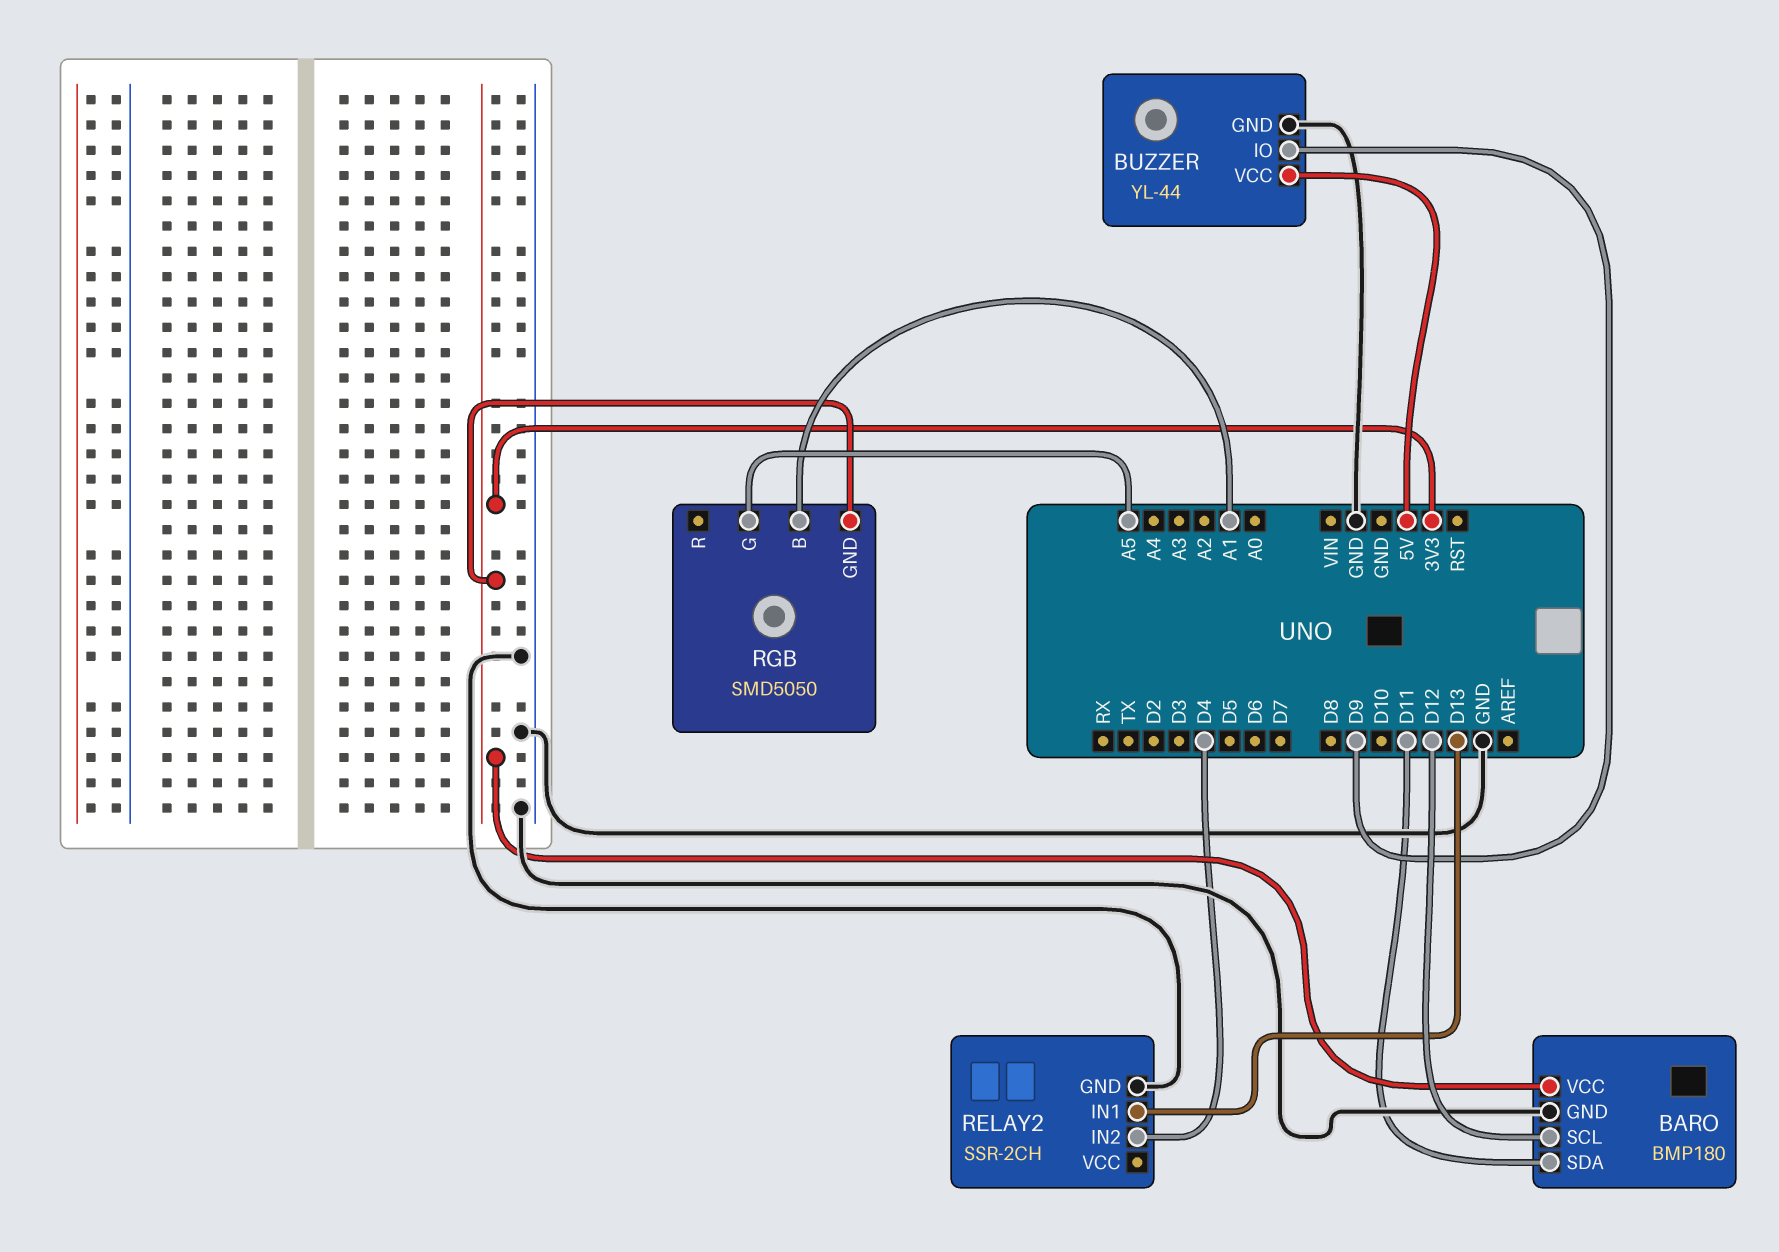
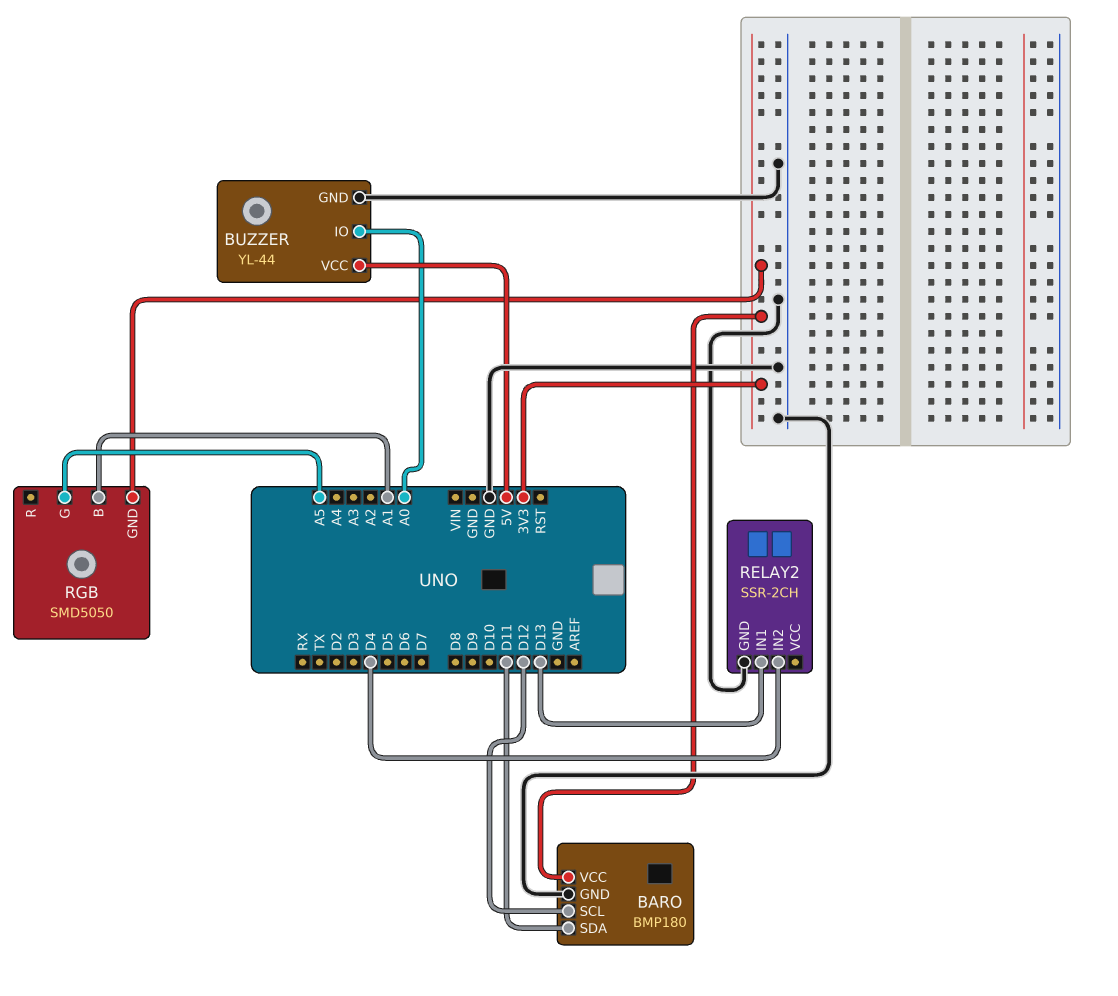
BUZZER pin IO: D9 -> A0

